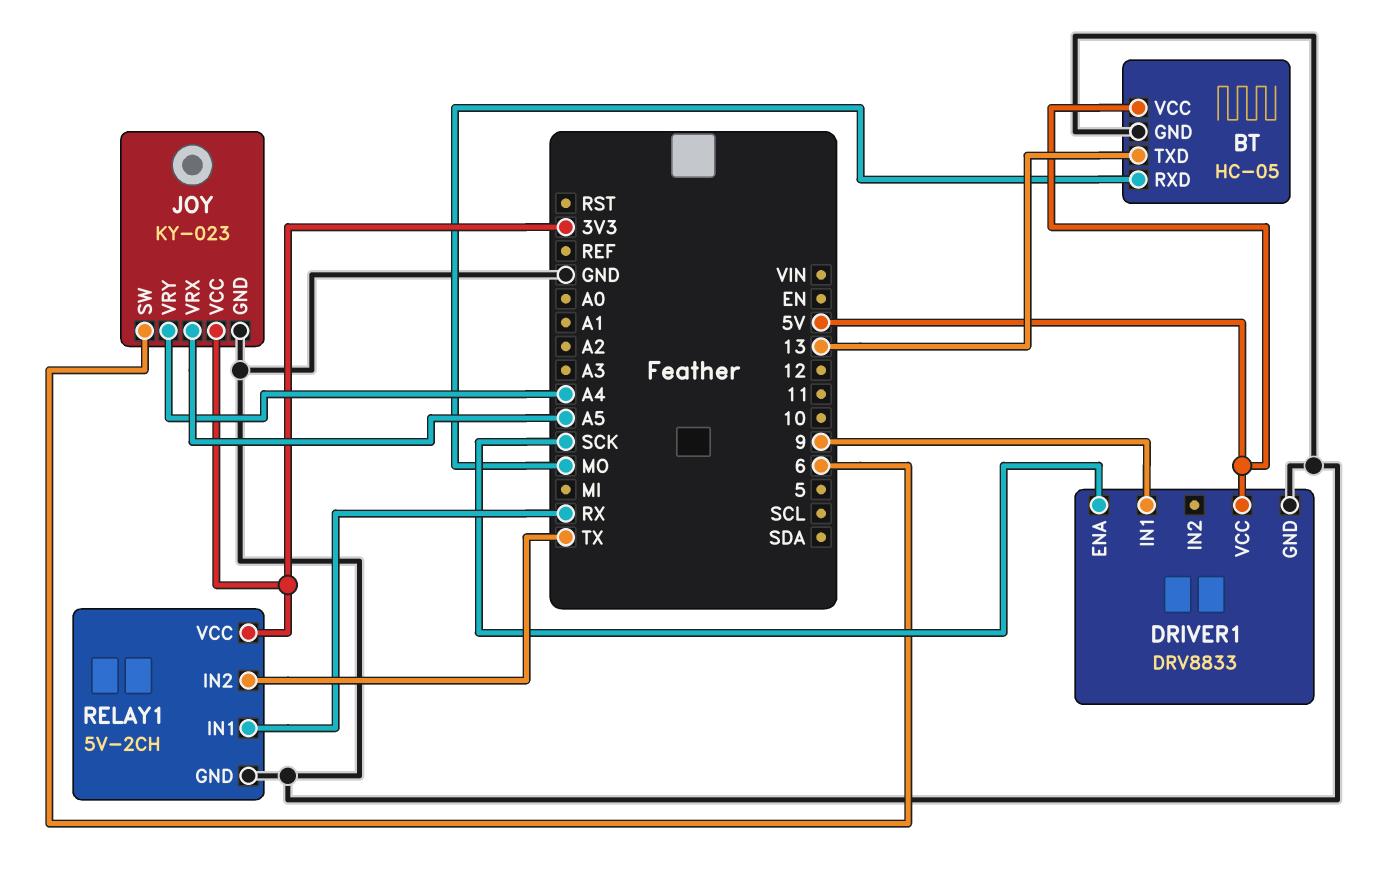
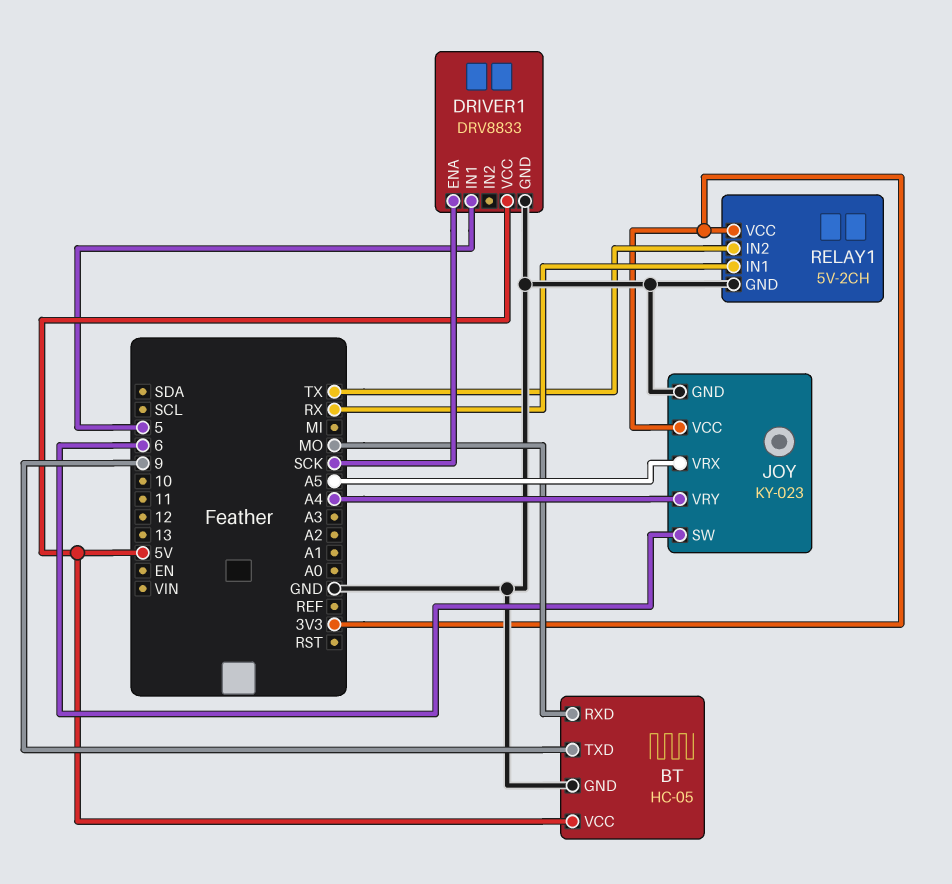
BT pin TXD: 13 -> 9
DRIVER1 pin IN1: 9 -> 5

